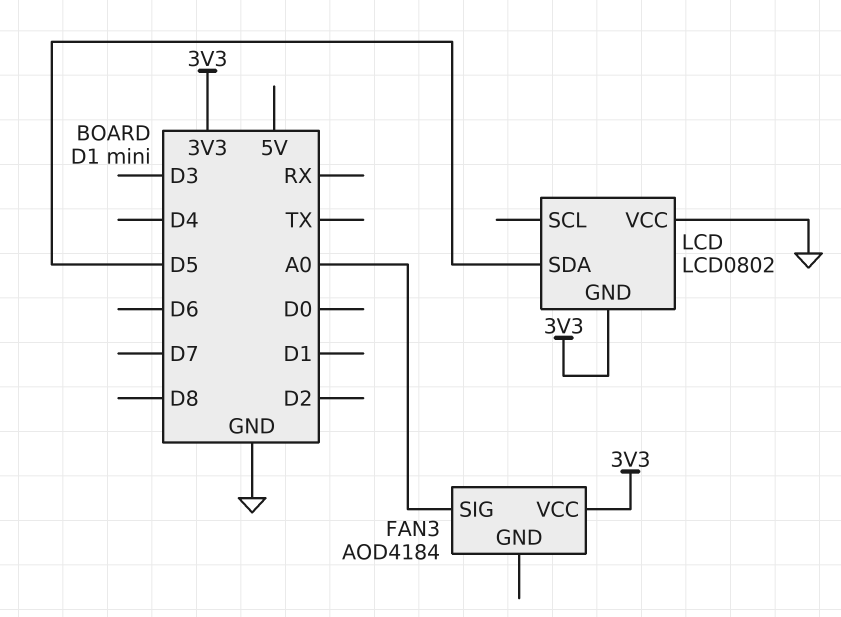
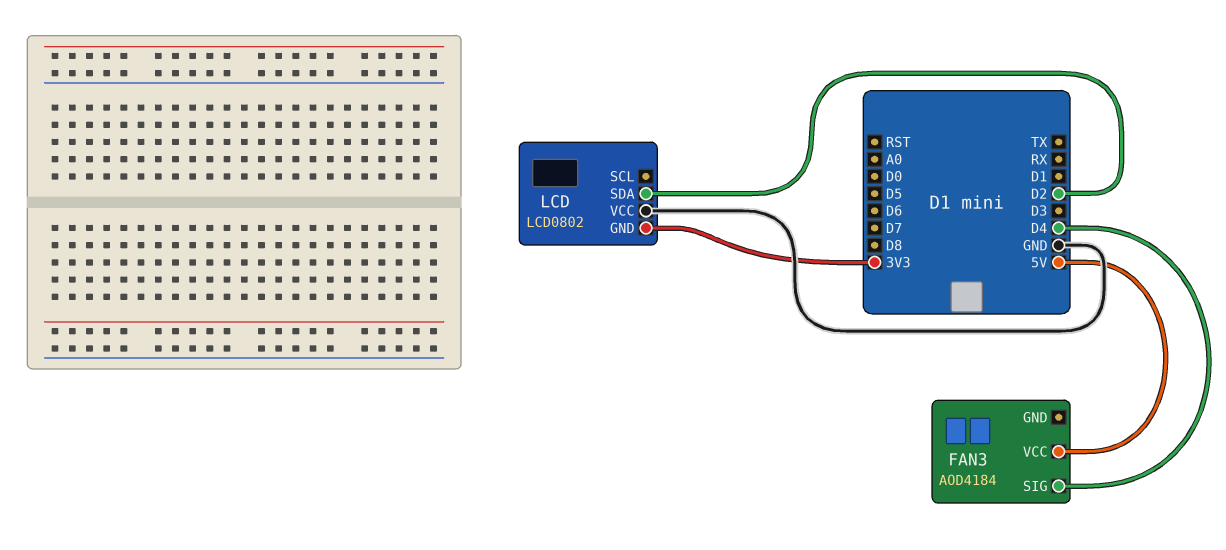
FAN3 pin SIG: A0 -> D4
FAN3 pin VCC: 3V3 -> 5V
LCD pin SDA: D5 -> D2

